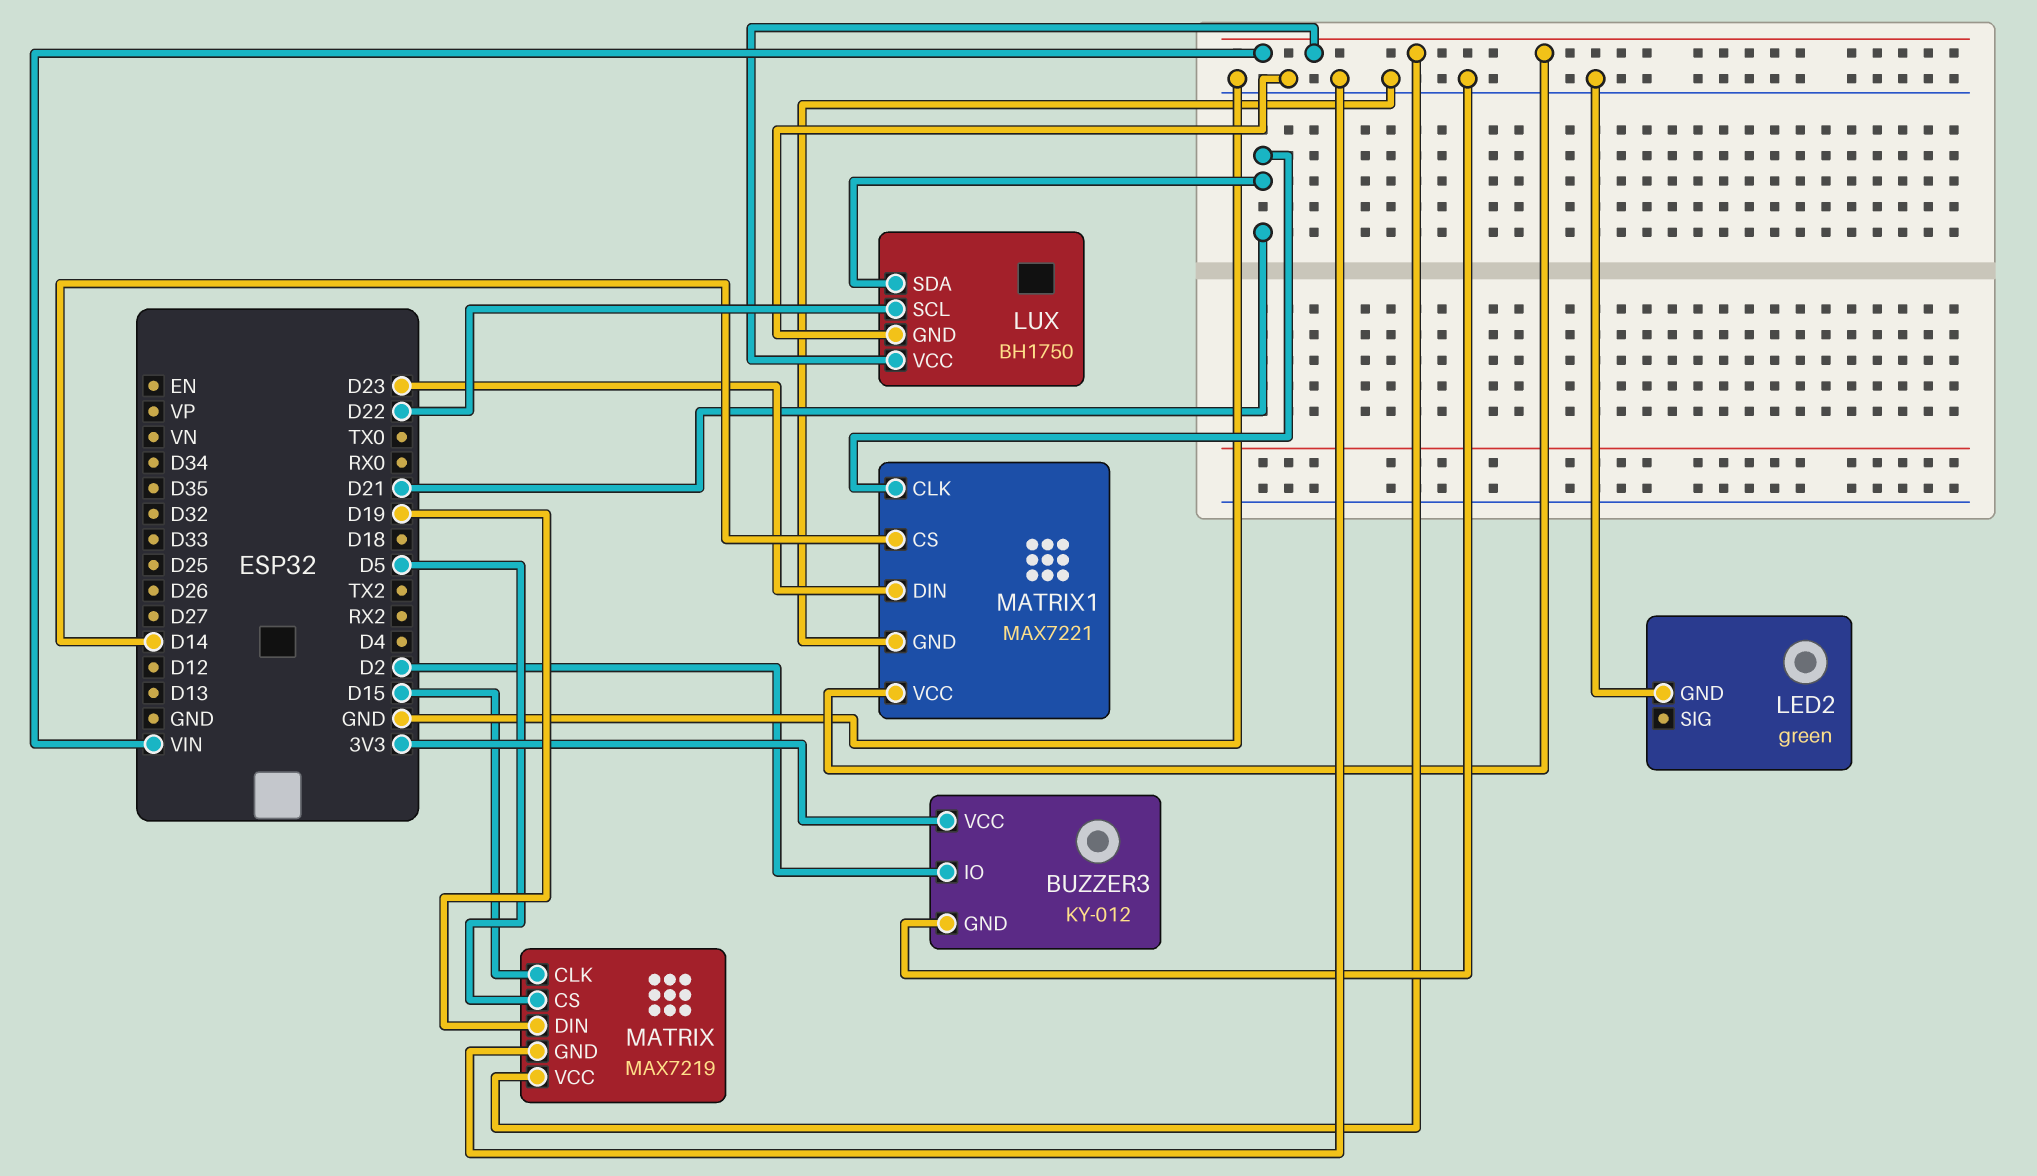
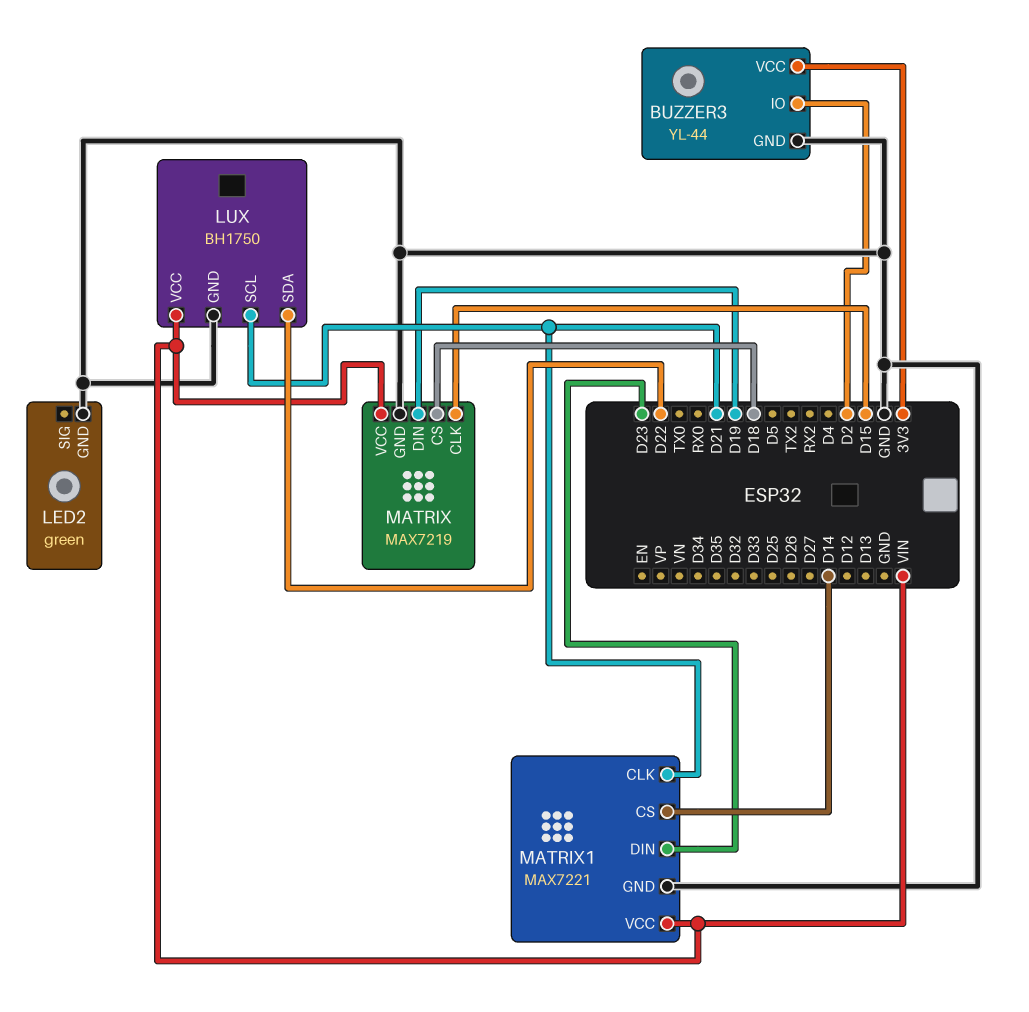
BUZZER3: KY-012 -> YL-44
LUX pin SCL: D22 -> D21
LUX pin SDA: D21 -> D22
MATRIX pin CS: D5 -> D18

